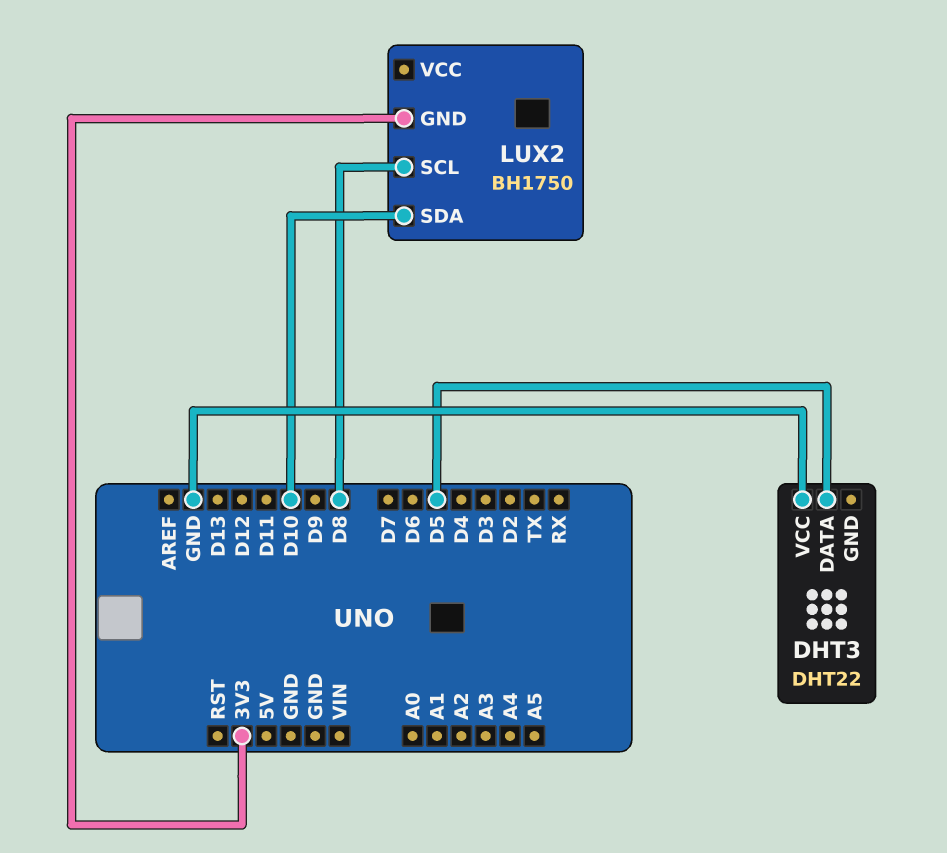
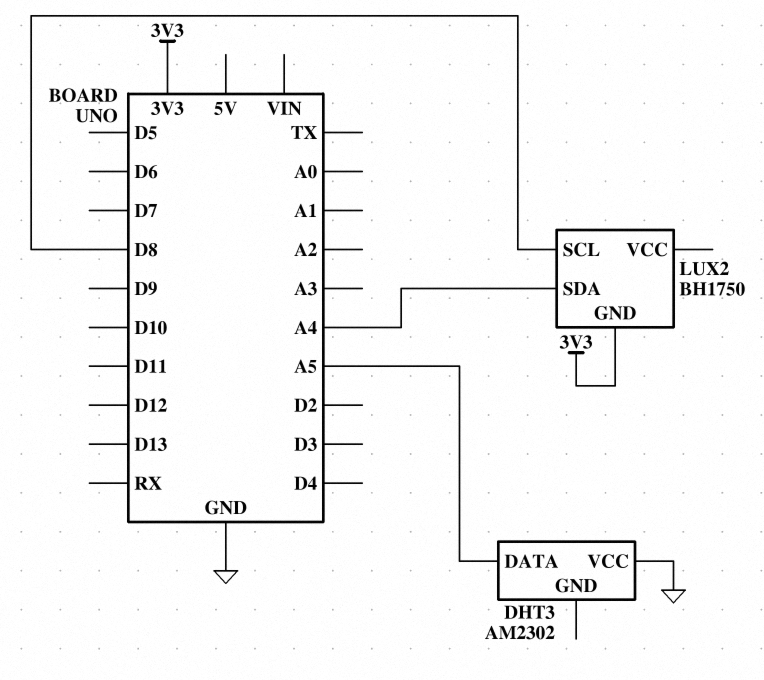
DHT3: DHT22 -> AM2302
DHT3 pin DATA: D5 -> A5
LUX2 pin SDA: D10 -> A4

